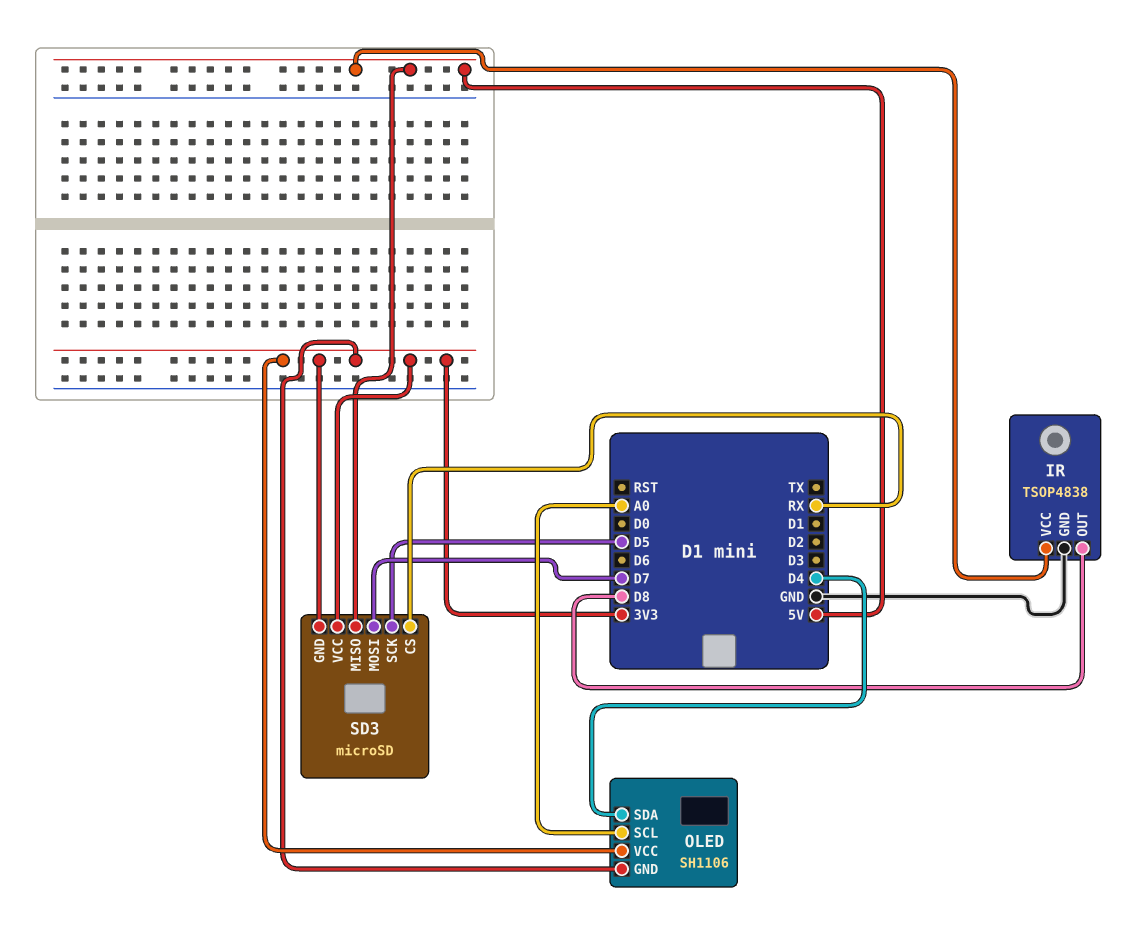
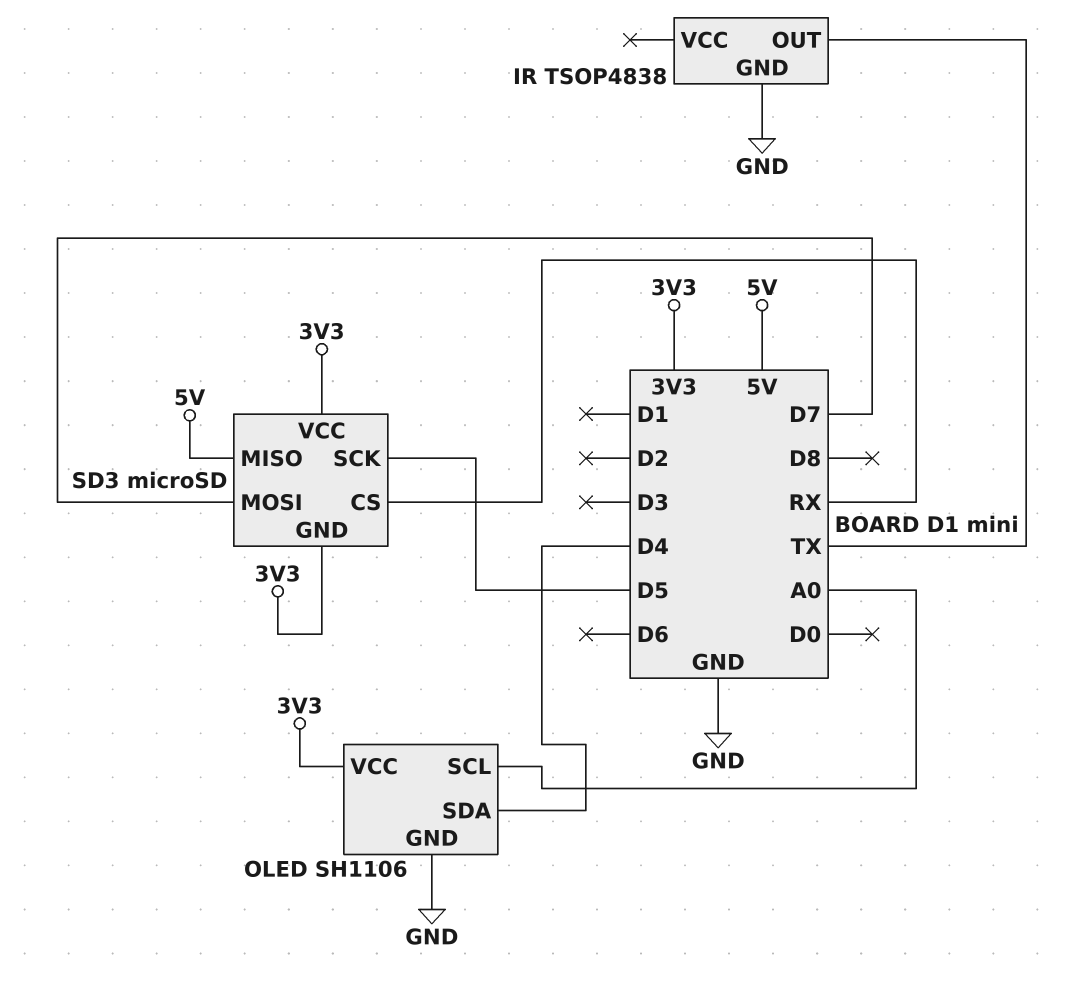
IR pin OUT: D8 -> TX
IR pin VCC: 5V -> none
OLED pin GND: 3V3 -> GND

